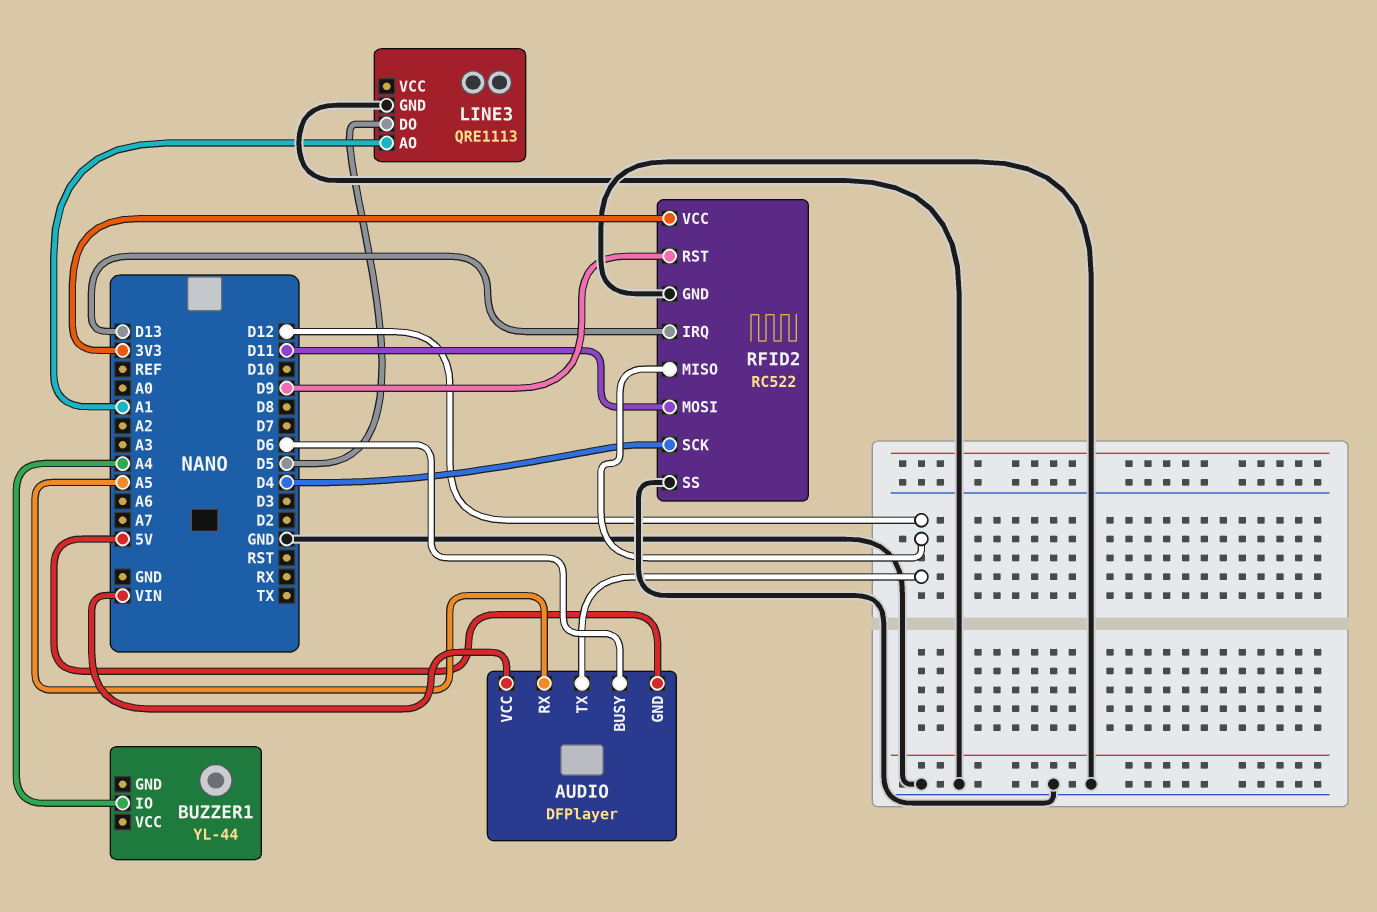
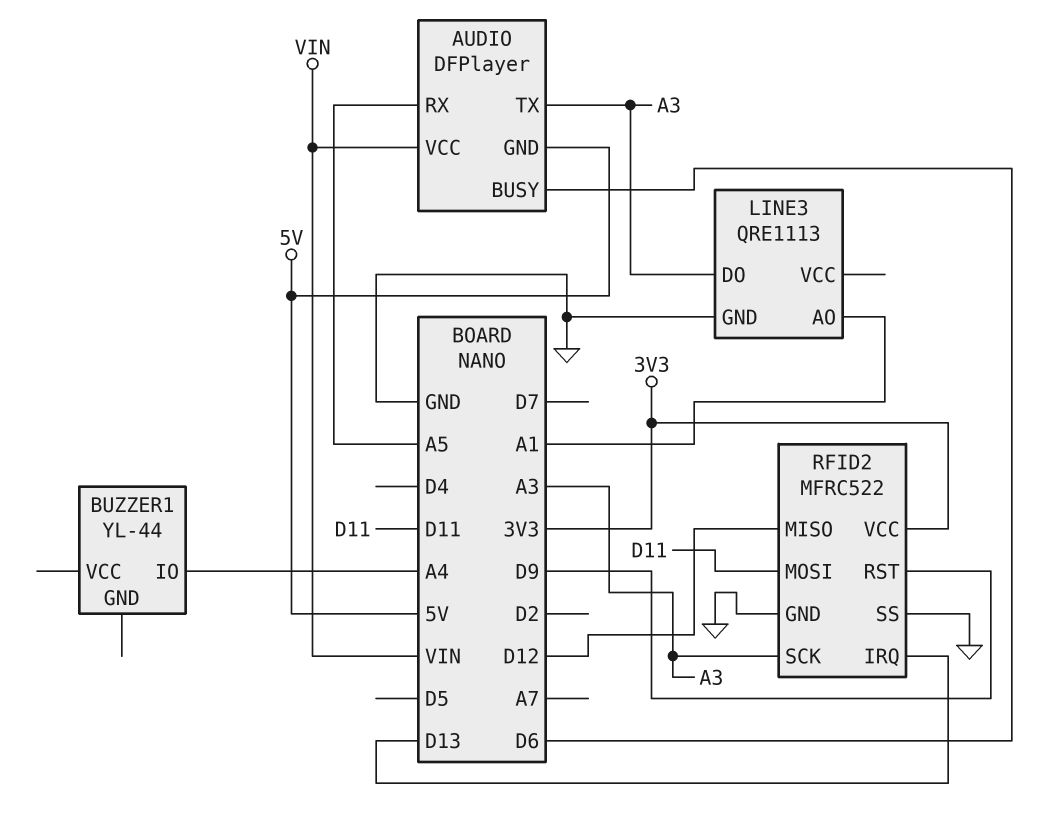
AUDIO pin TX: D12 -> A3
LINE3 pin DO: D5 -> A3
RFID2: RC522 -> MFRC522
RFID2 pin SCK: D4 -> A3

